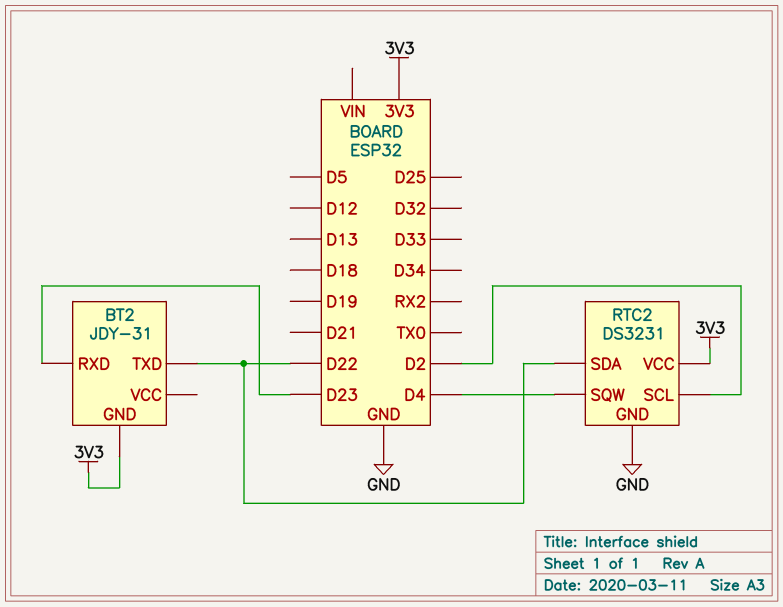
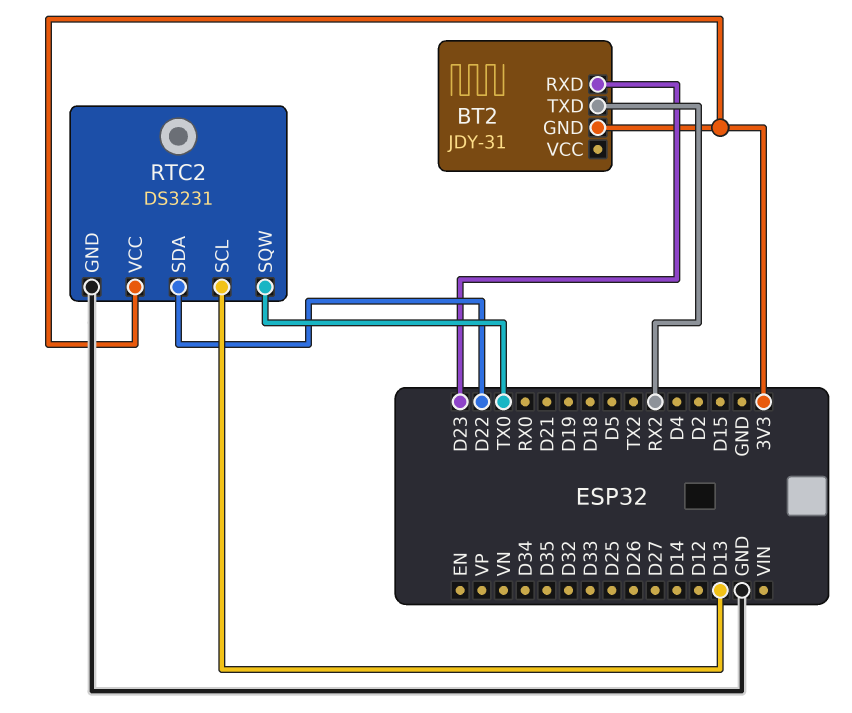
BT2 pin TXD: D22 -> RX2
RTC2 pin SCL: D2 -> D13
RTC2 pin SQW: D4 -> TX0

